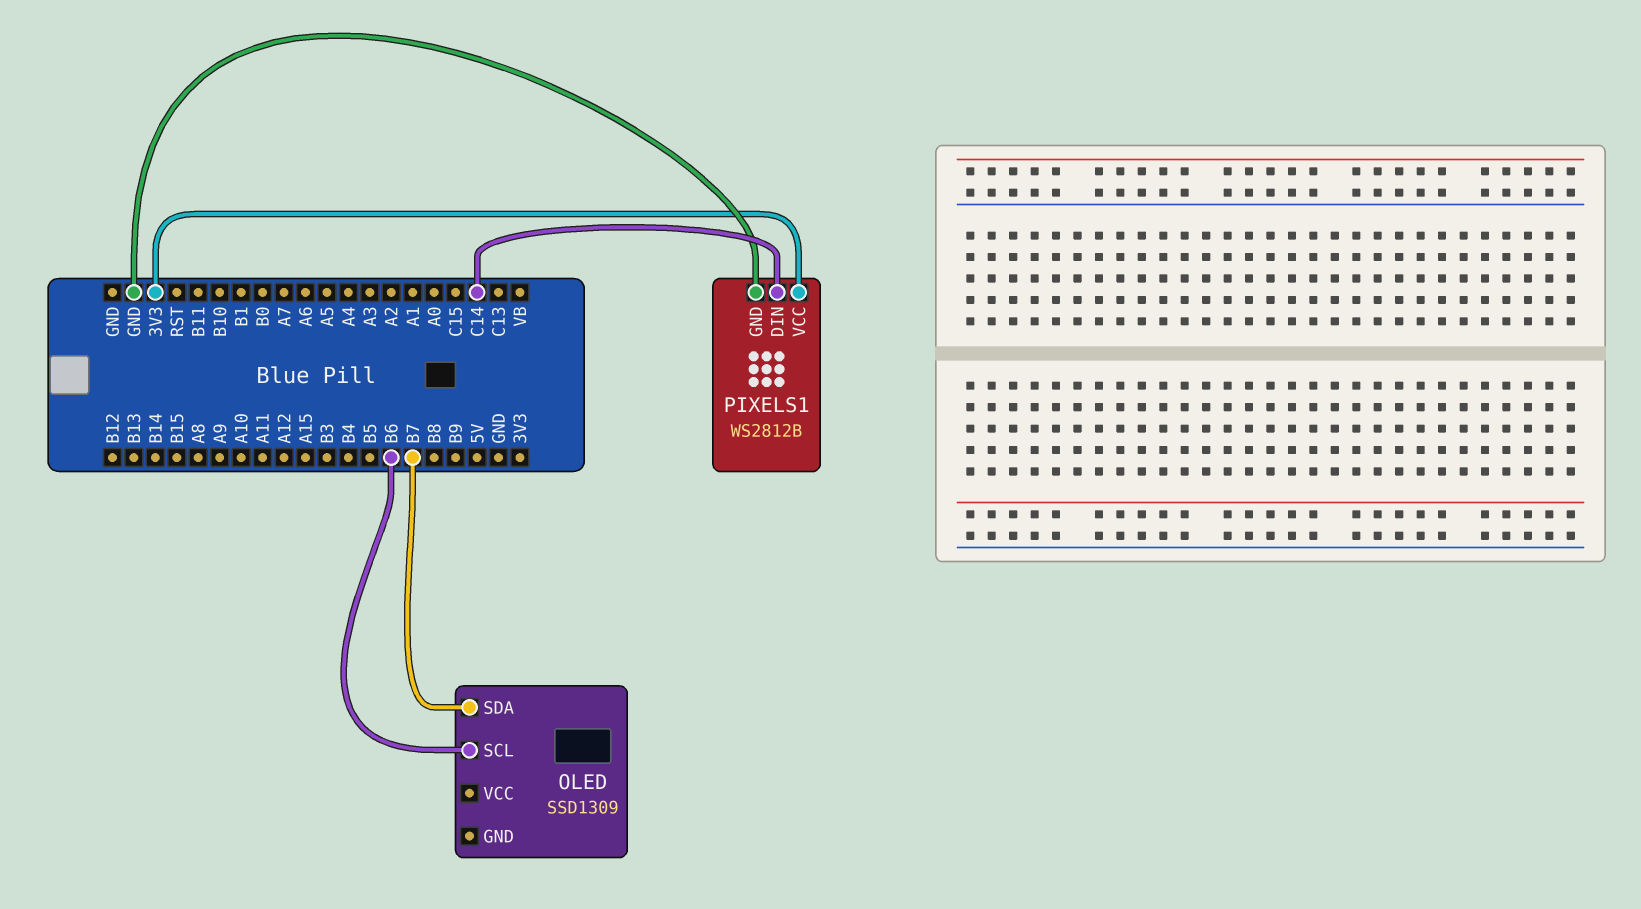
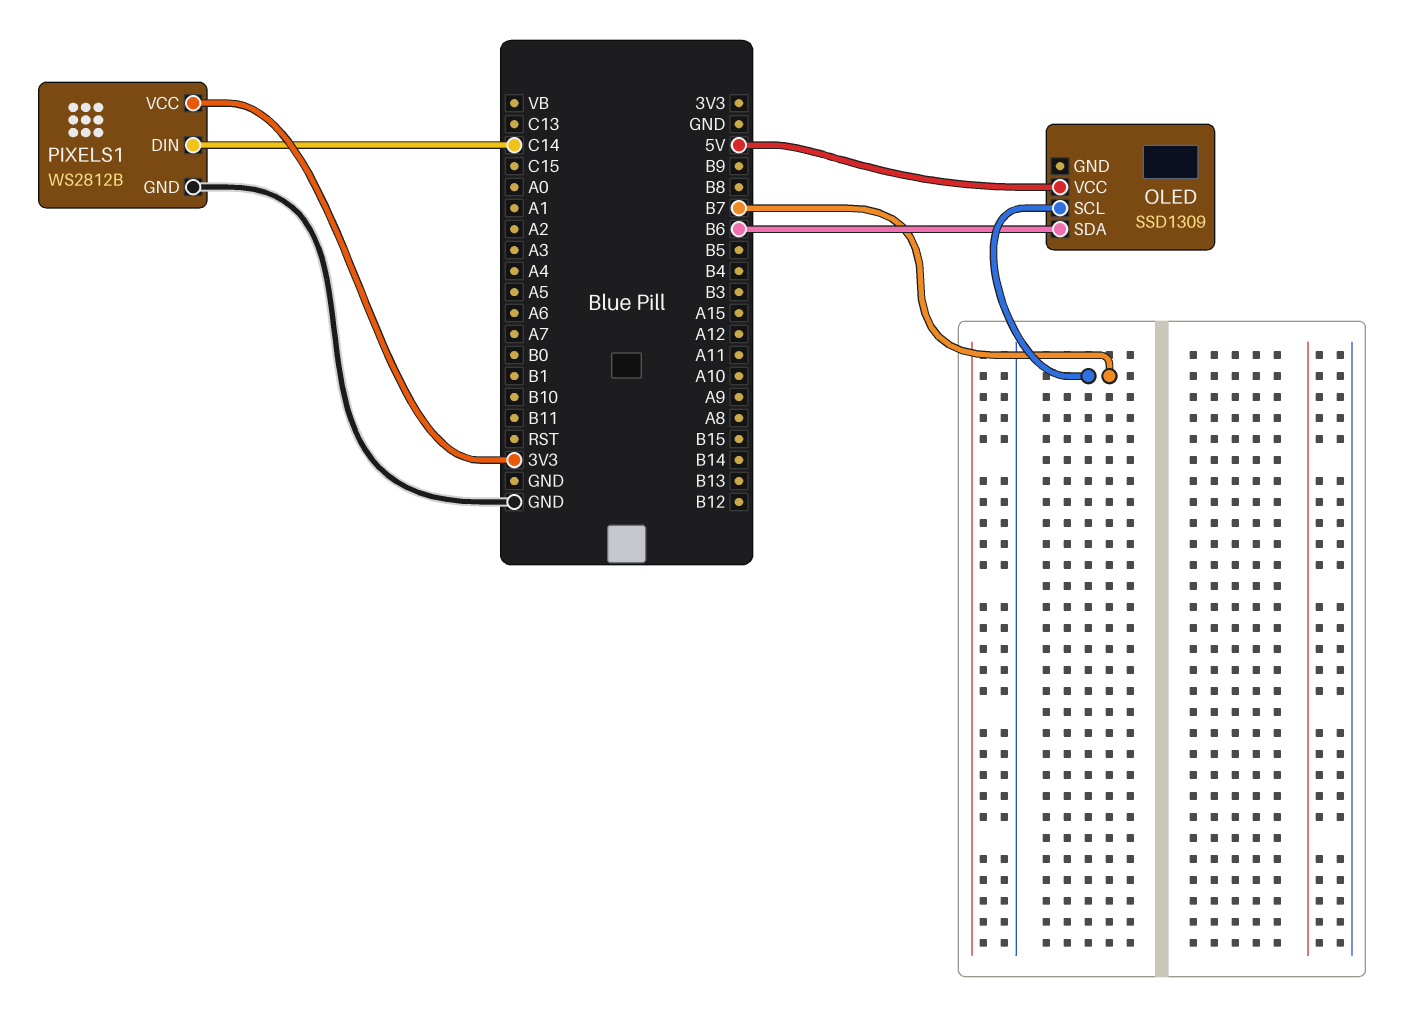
OLED pin SCL: B6 -> B7
OLED pin SDA: B7 -> B6
OLED pin VCC: none -> 5V

